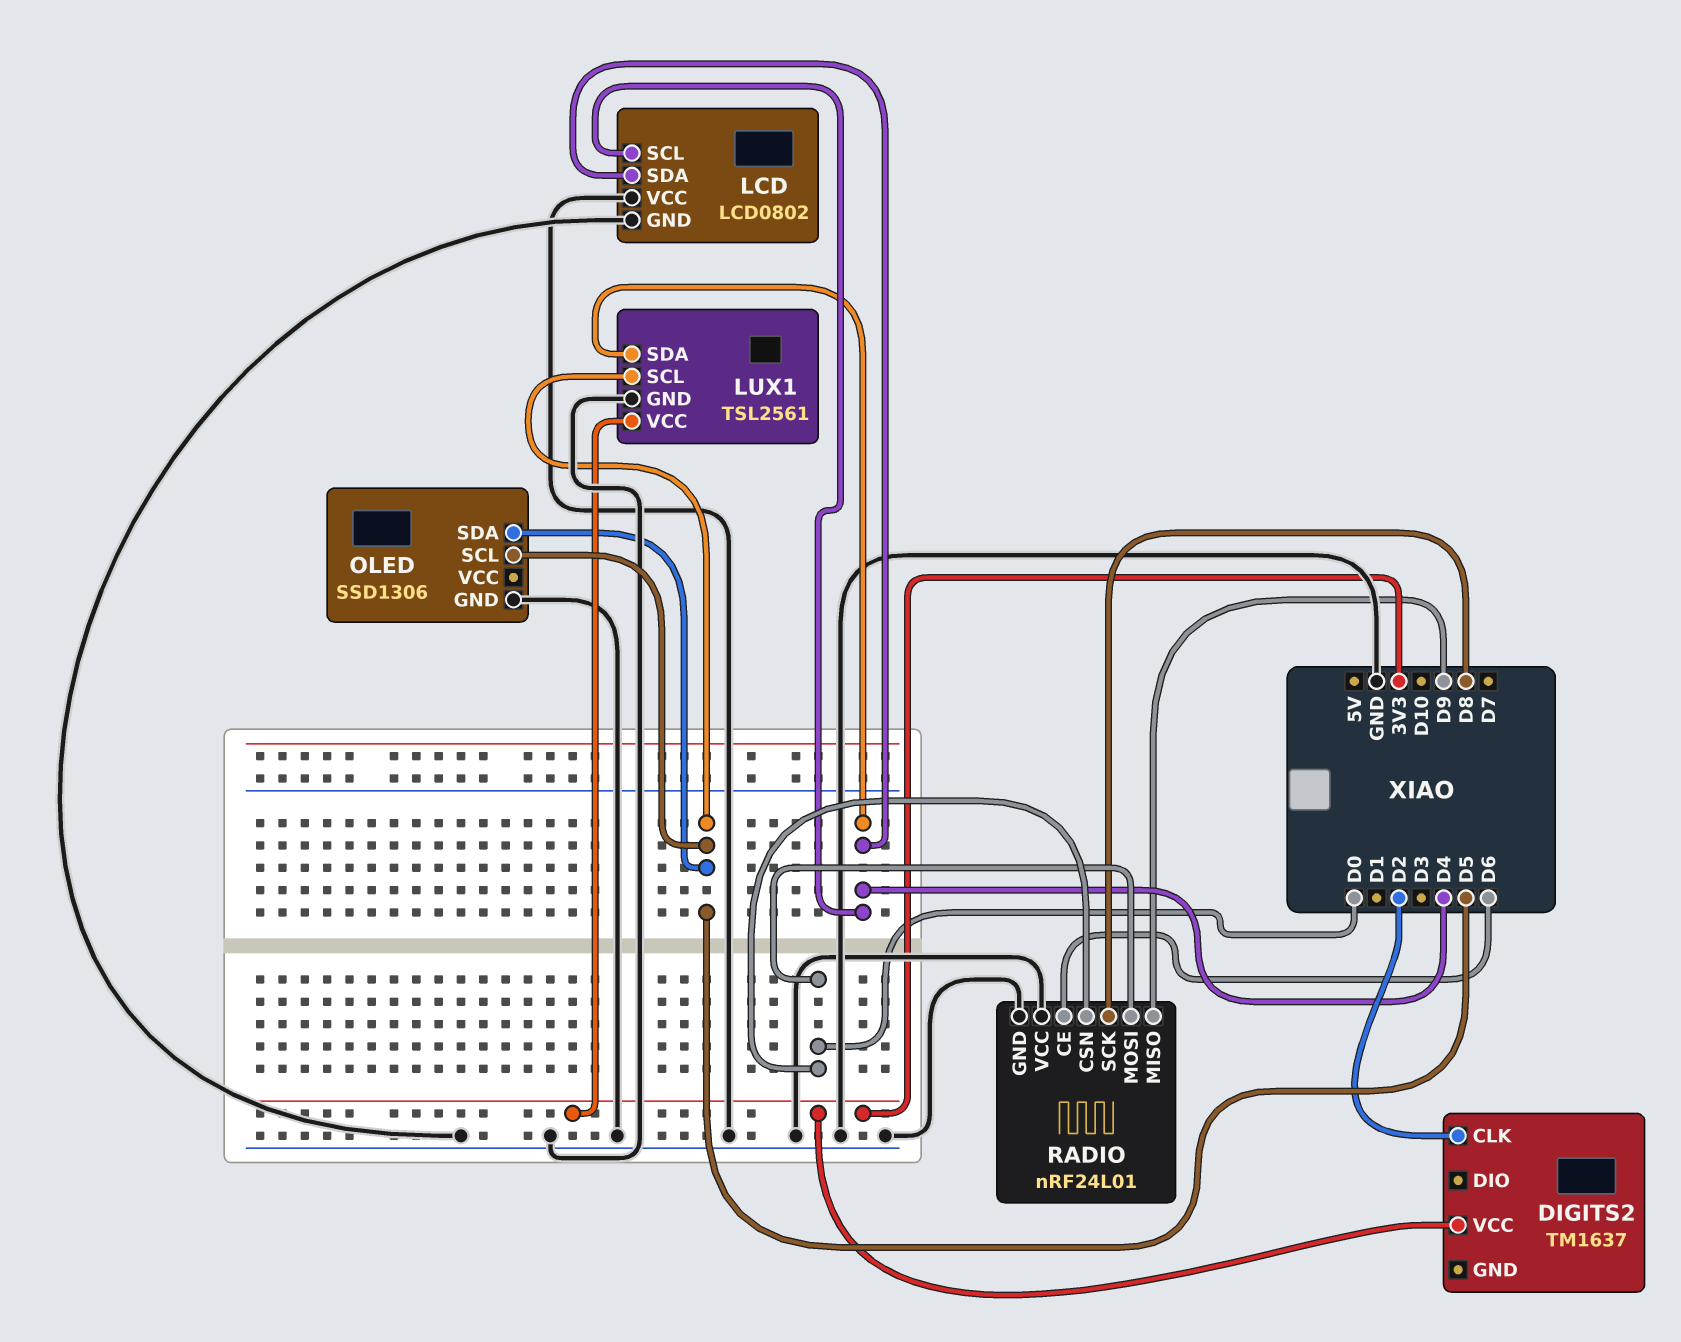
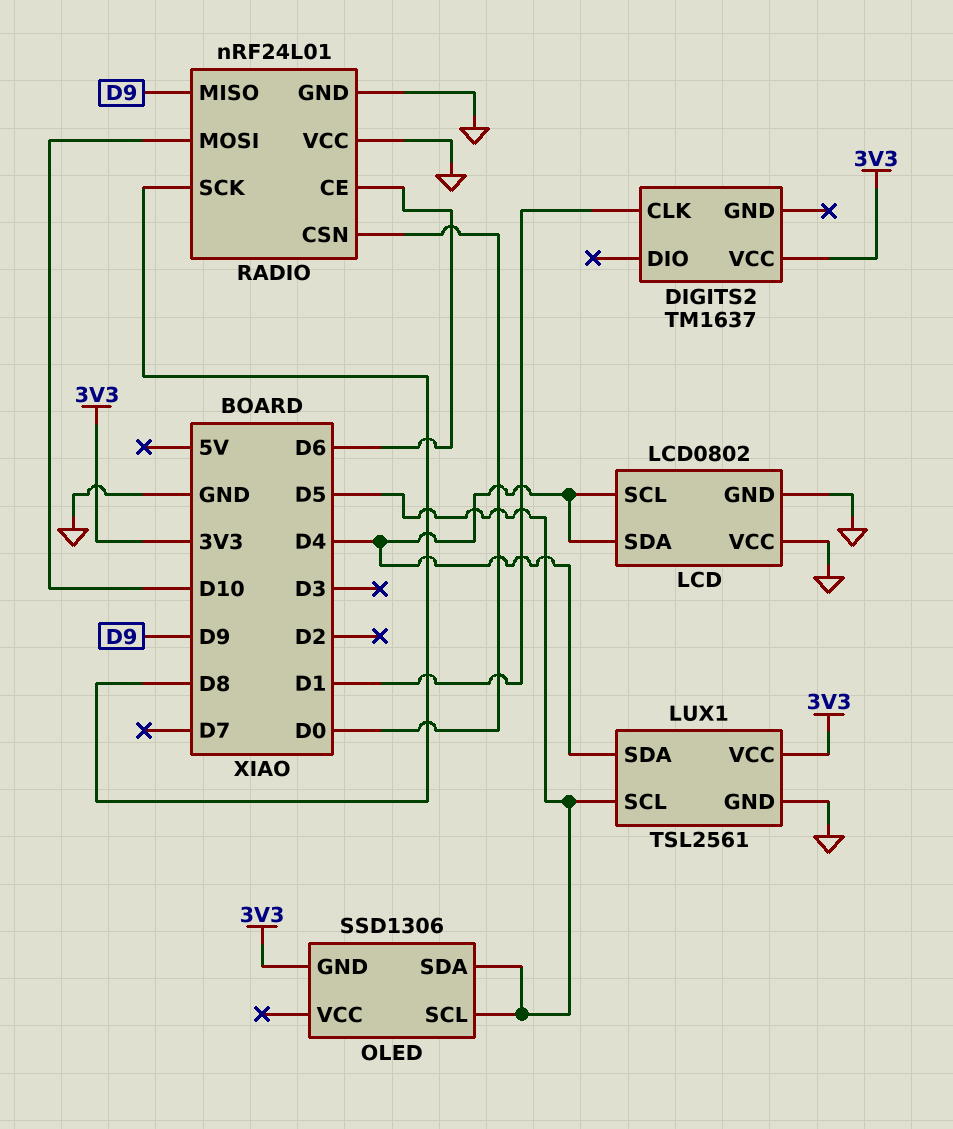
DIGITS2 pin CLK: D2 -> D1
OLED pin GND: GND -> 3V3
RADIO pin MOSI: D0 -> D10

